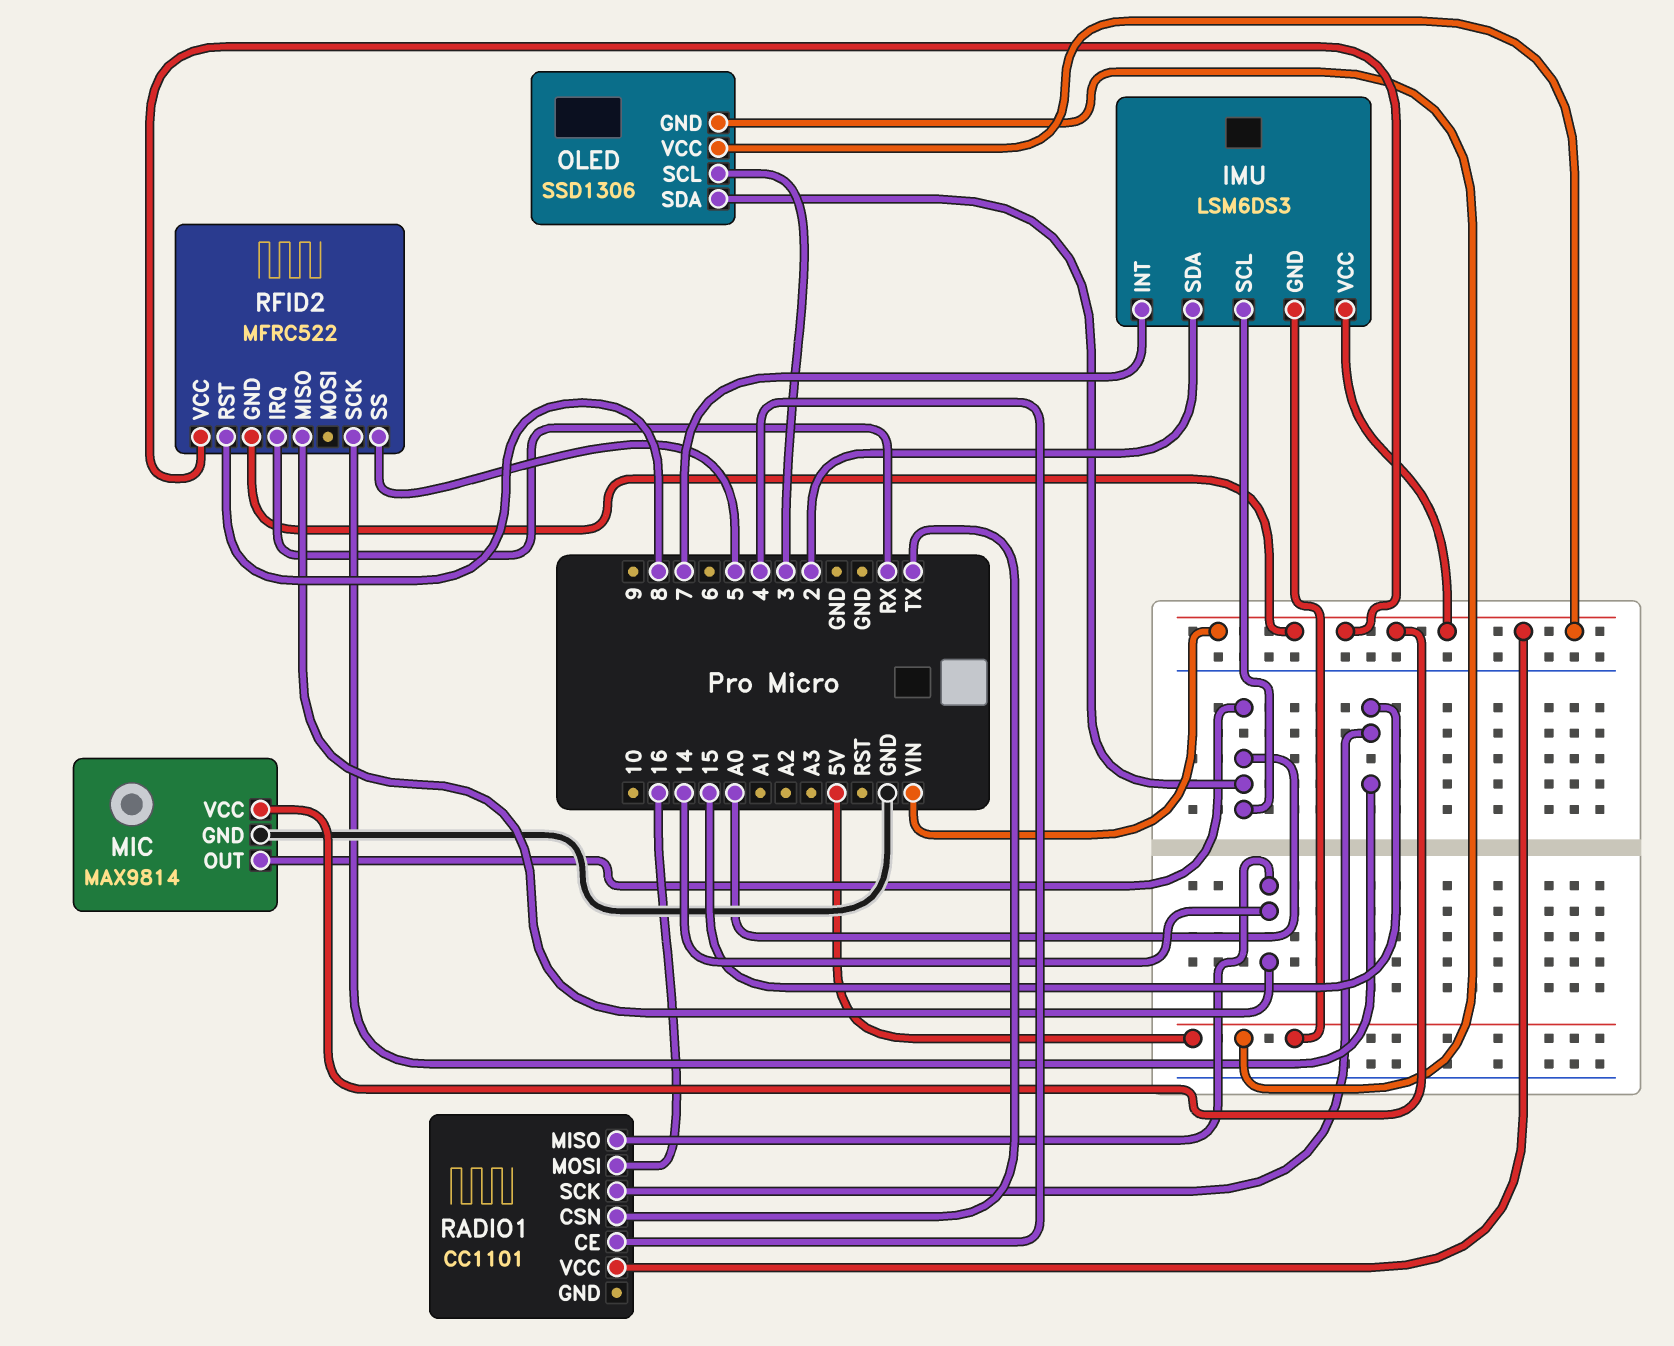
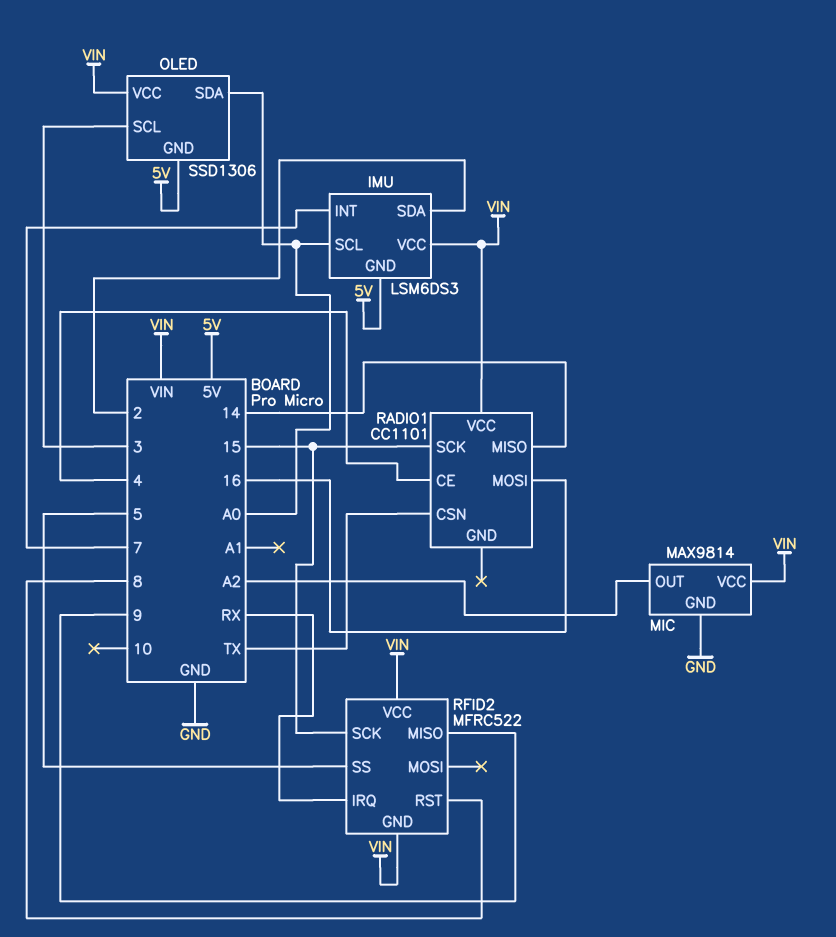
MIC pin OUT: A0 -> A2
RFID2 pin MISO: 14 -> 9

